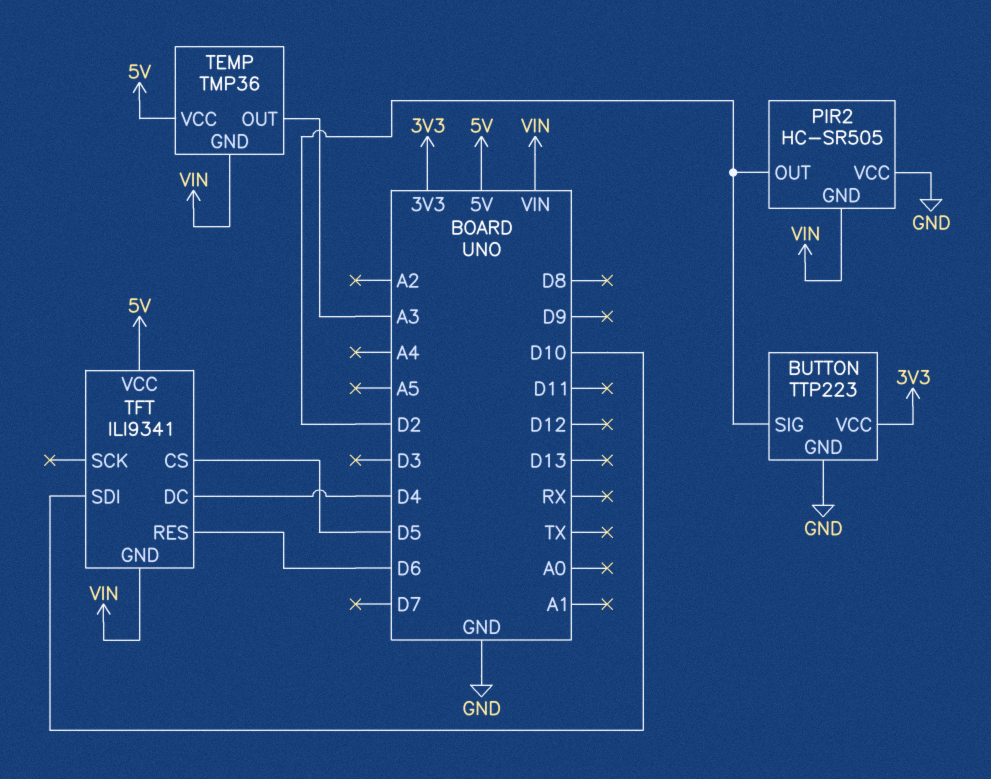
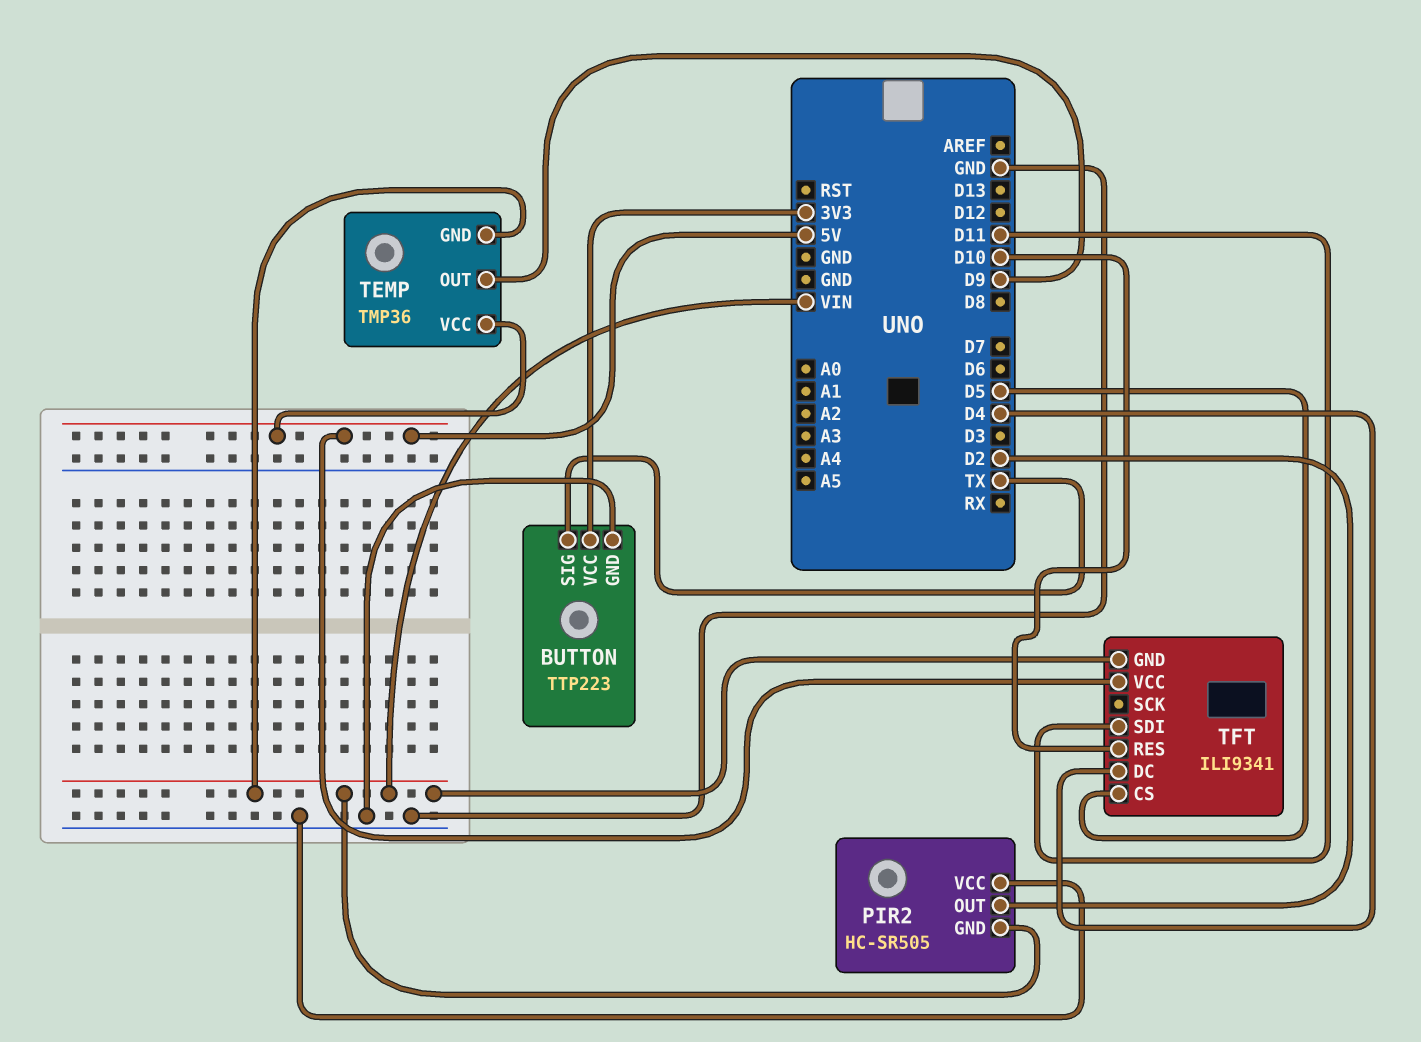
BUTTON pin SIG: D2 -> TX
TEMP pin OUT: A3 -> D9
TFT pin RES: D6 -> D10
TFT pin SDI: D10 -> D11

